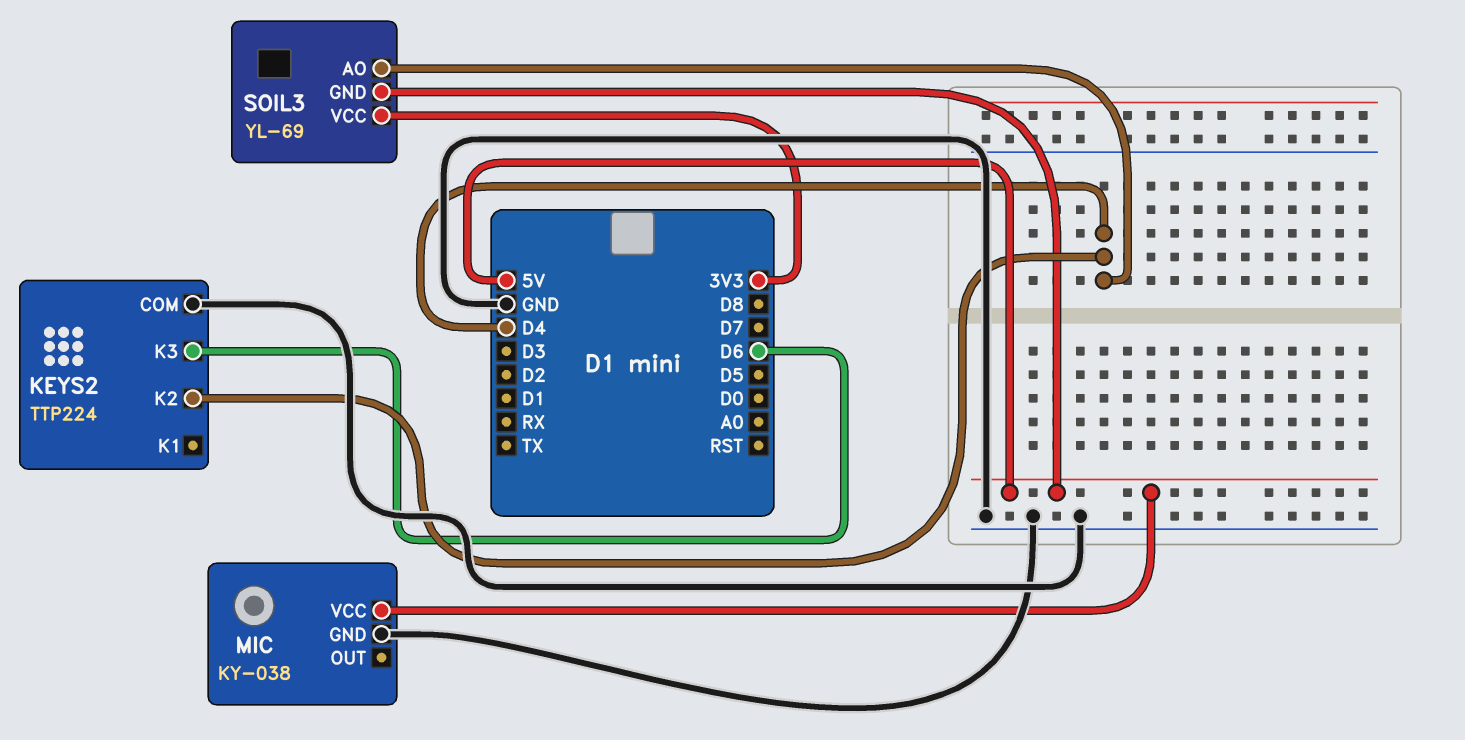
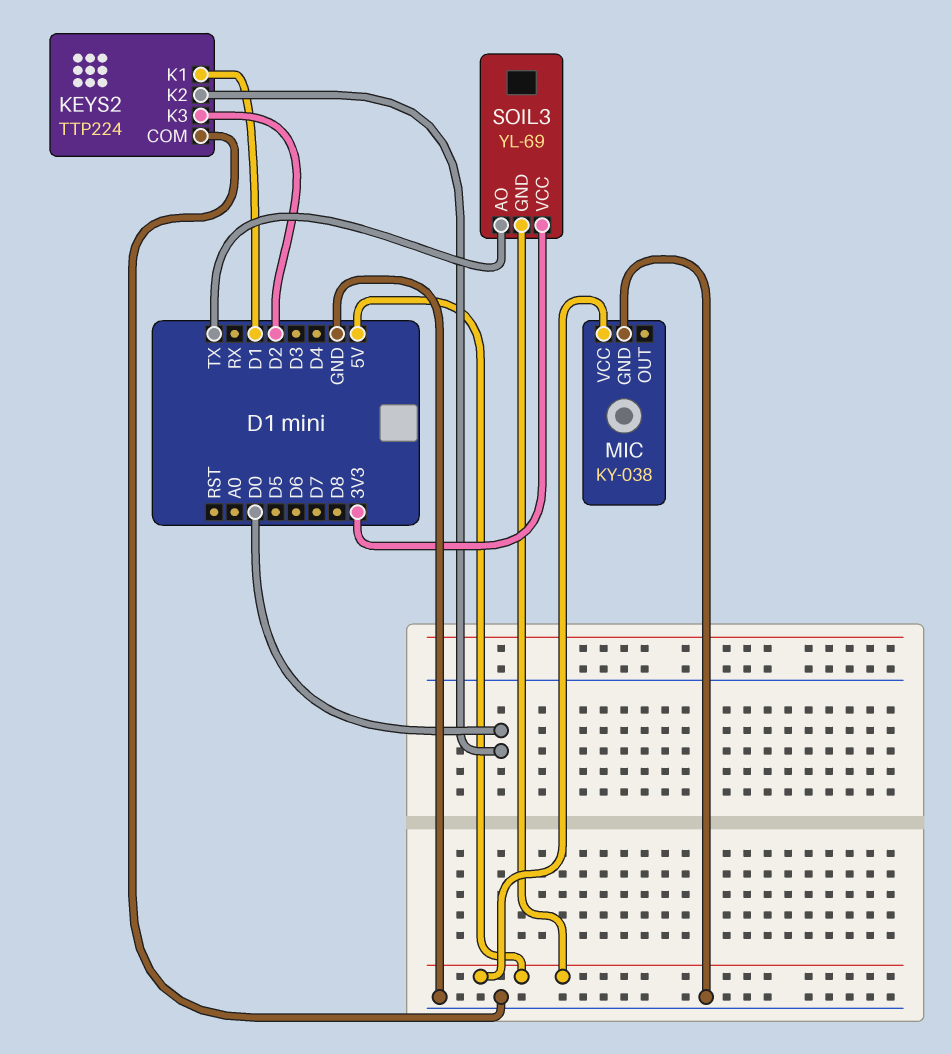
KEYS2 pin K1: none -> D1
KEYS2 pin K2: D4 -> D0
KEYS2 pin K3: D6 -> D2
SOIL3 pin AO: D4 -> TX

